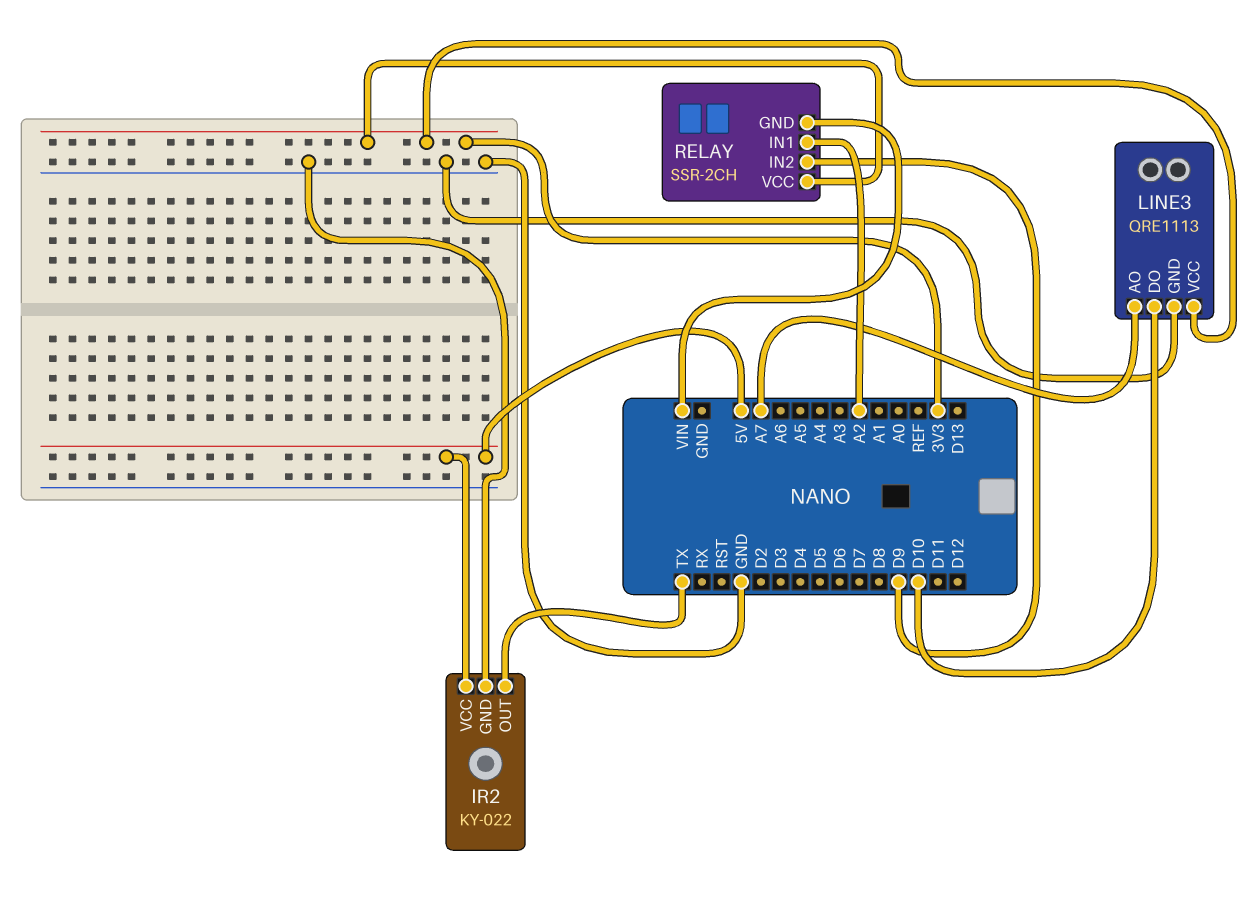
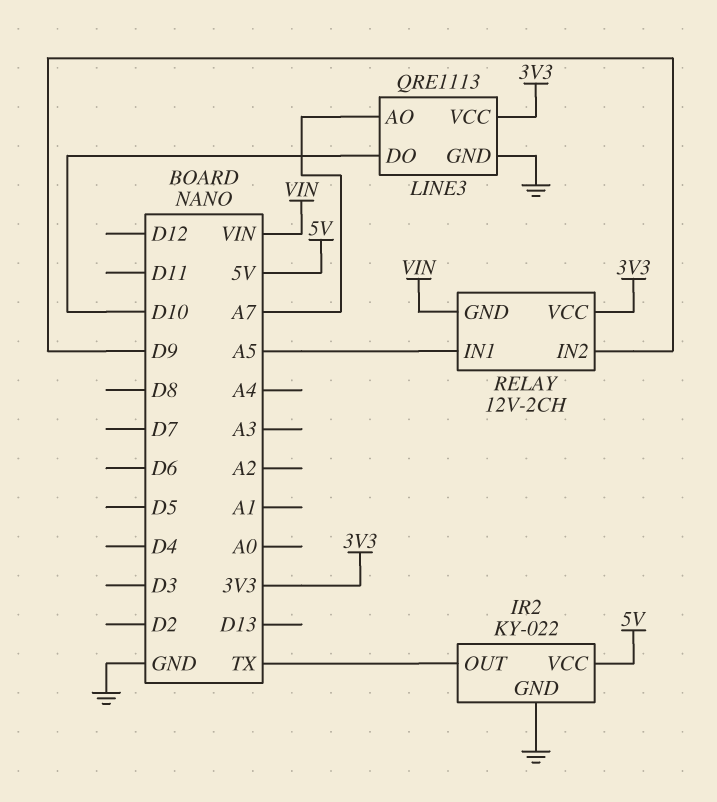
RELAY: SSR-2CH -> 12V-2CH
RELAY pin IN1: A2 -> A5

